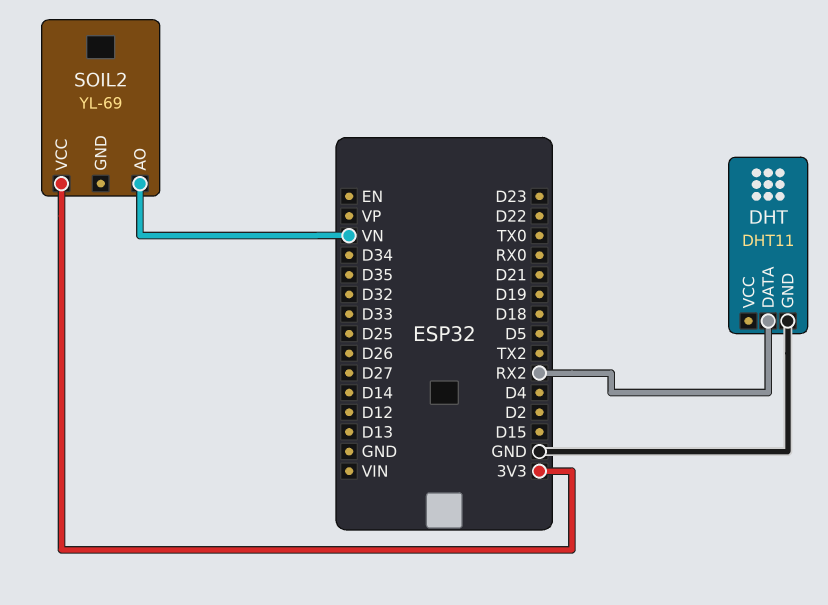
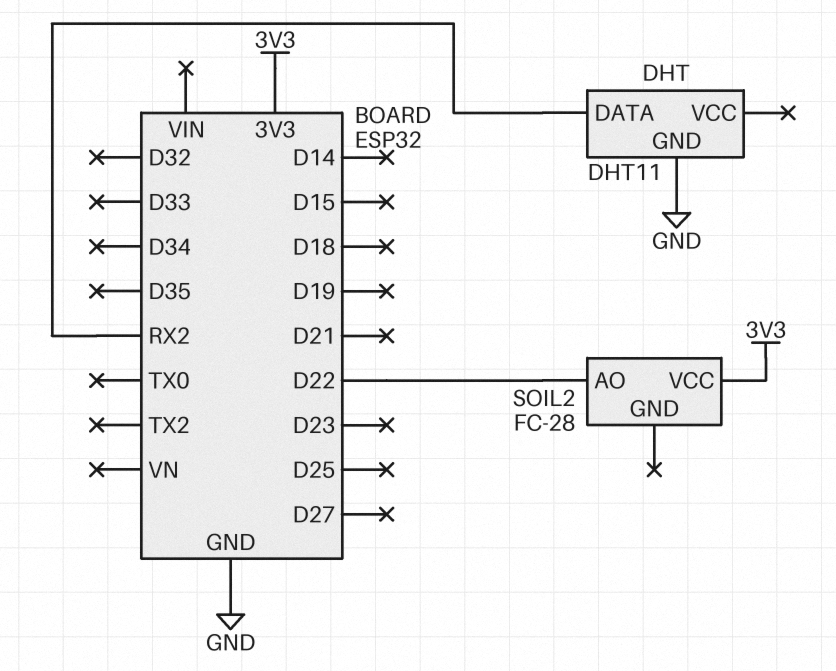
SOIL2: YL-69 -> FC-28
SOIL2 pin AO: VN -> D22

